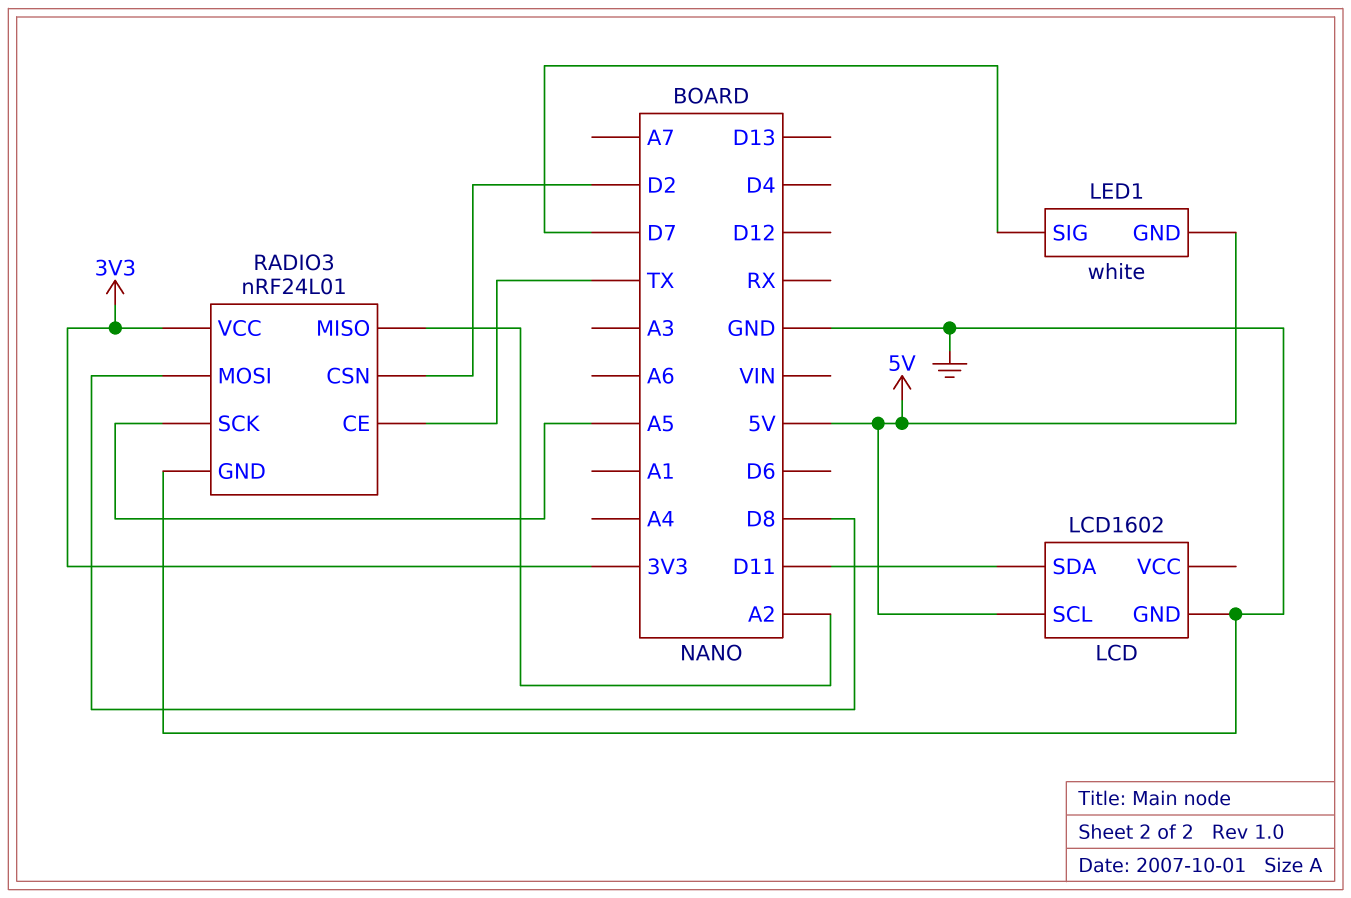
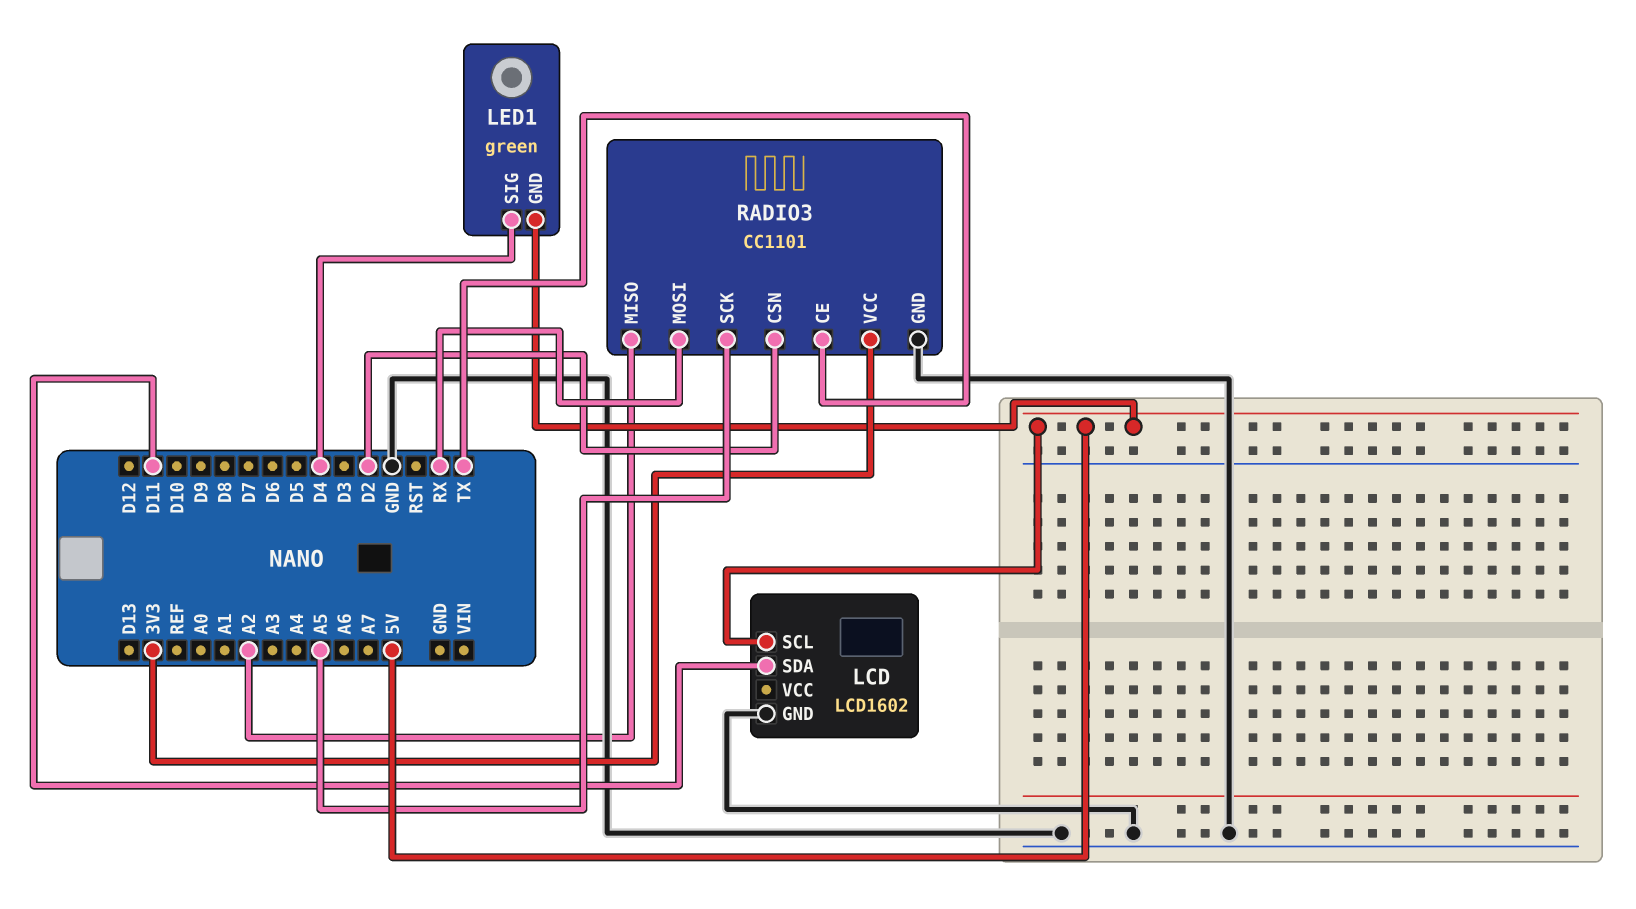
LED1: white -> green
LED1 pin SIG: D7 -> D4
RADIO3: nRF24L01 -> CC1101
RADIO3 pin MOSI: D8 -> RX

